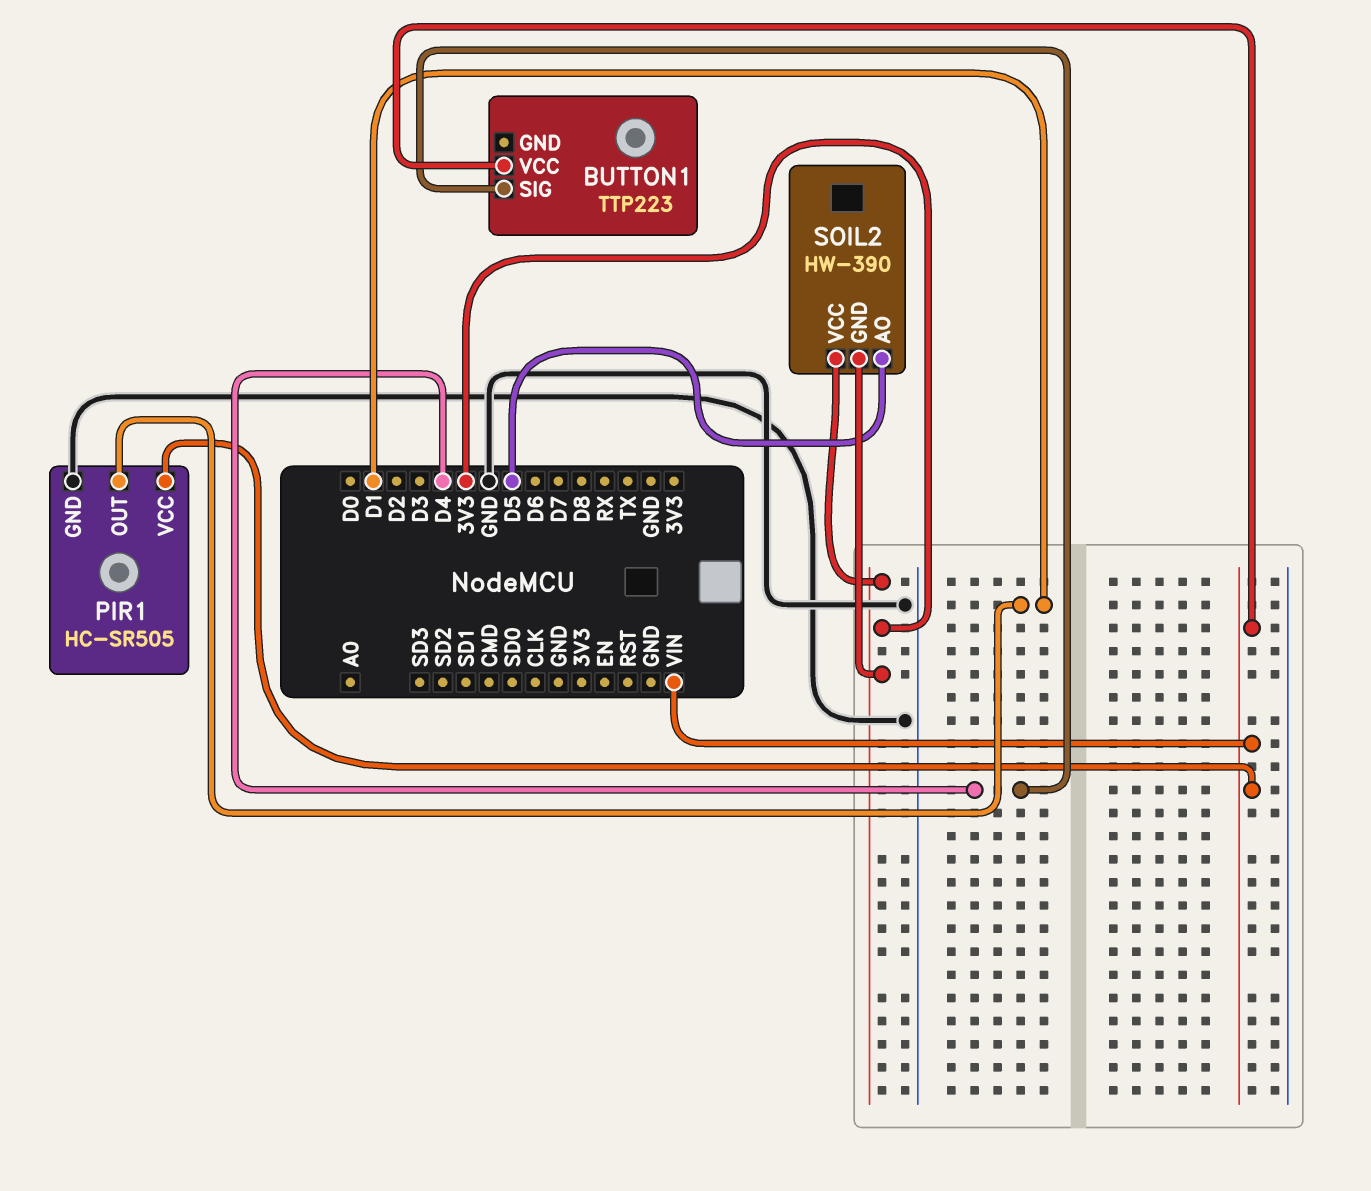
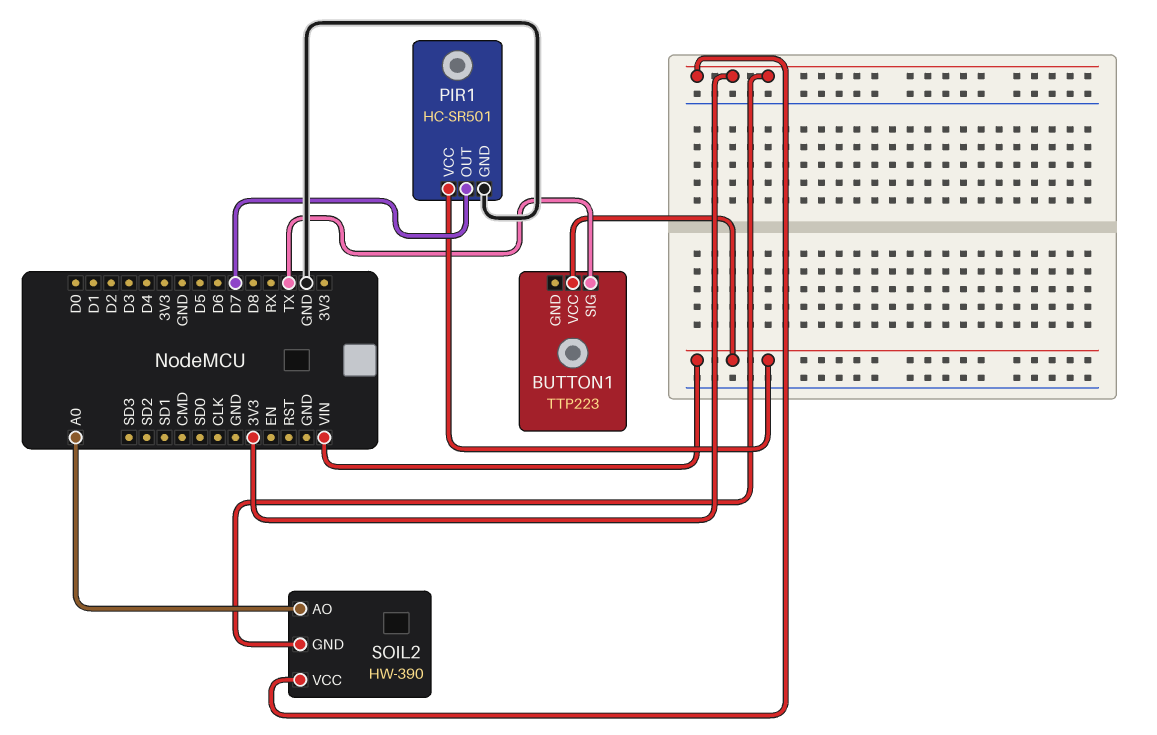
BUTTON1 pin SIG: D4 -> TX
PIR1: HC-SR505 -> HC-SR501
PIR1 pin OUT: D1 -> D7
SOIL2 pin AO: D5 -> A0

